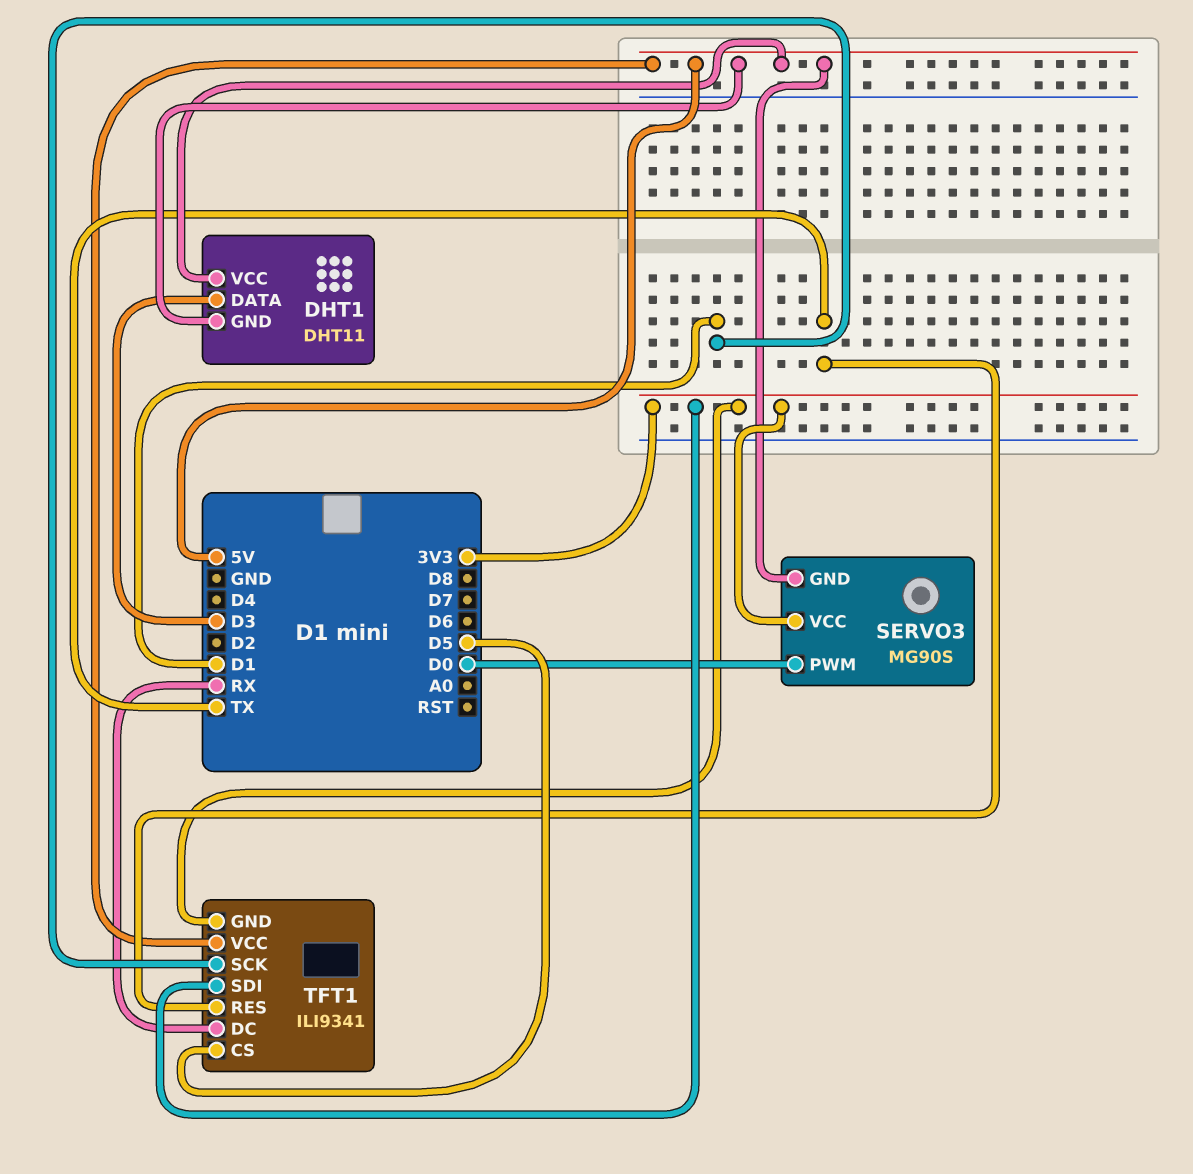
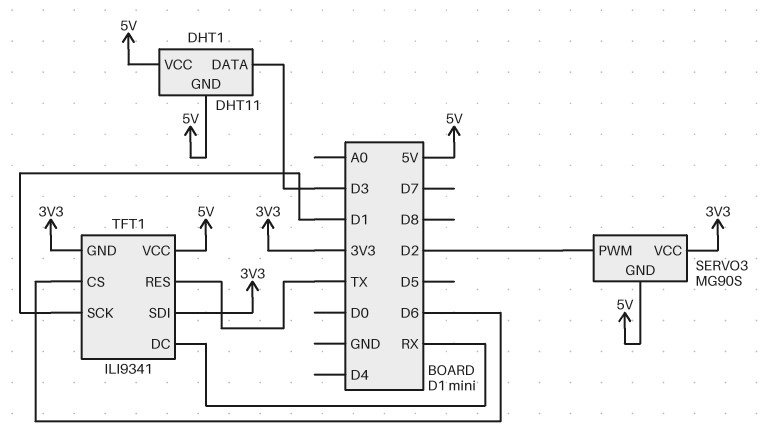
SERVO3 pin PWM: D0 -> D2
TFT1 pin CS: D5 -> D6

